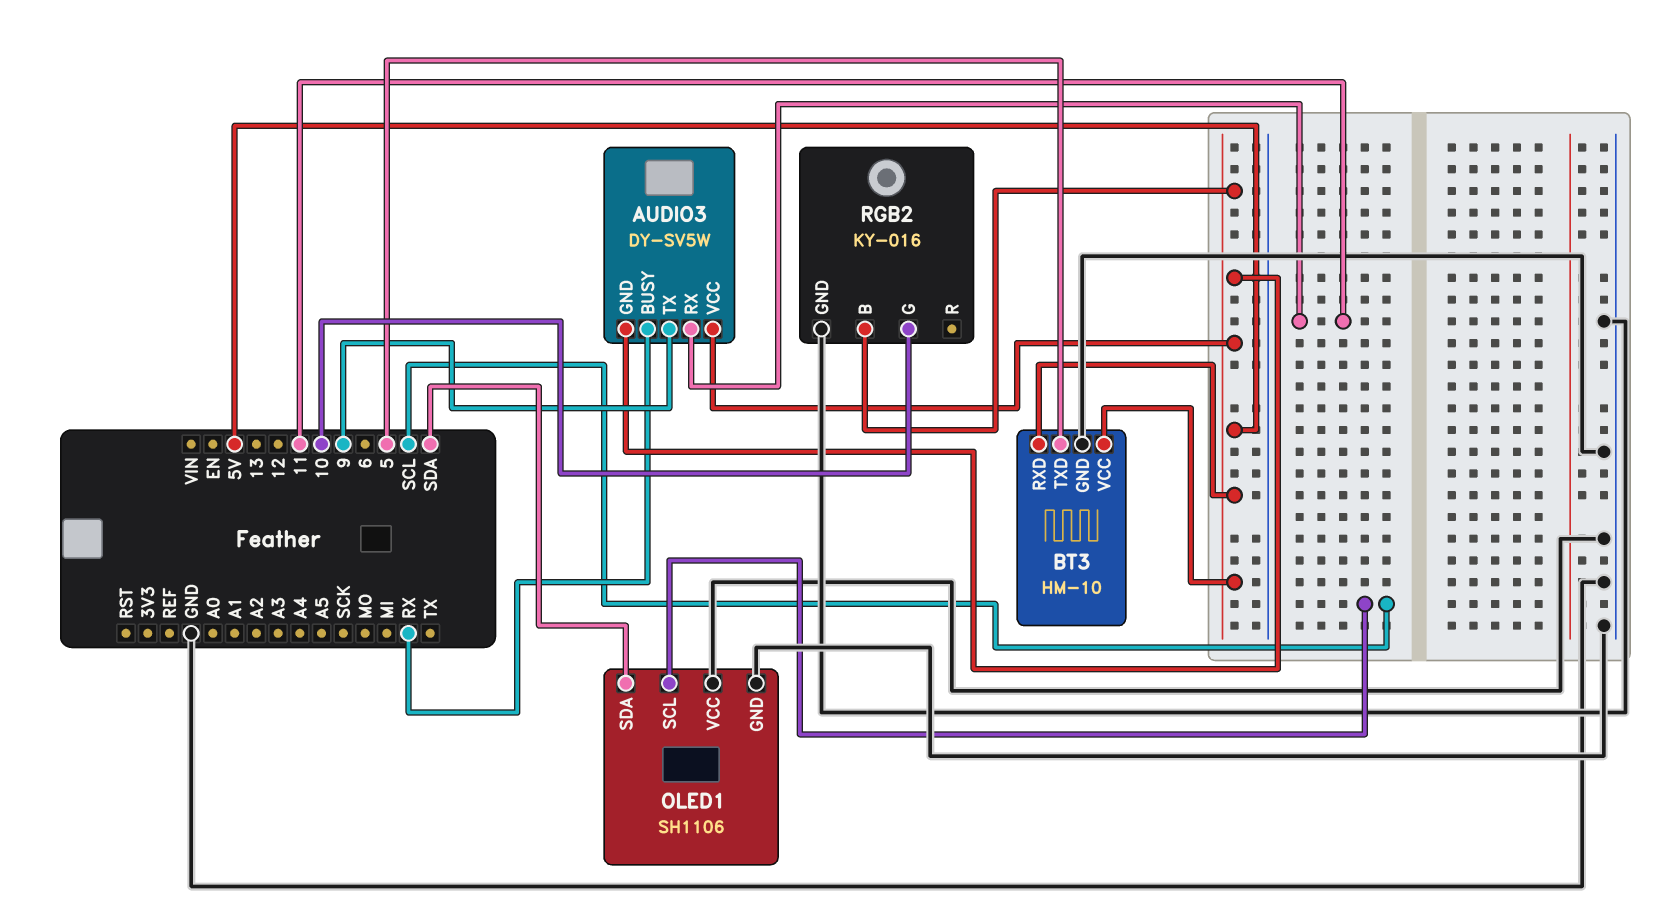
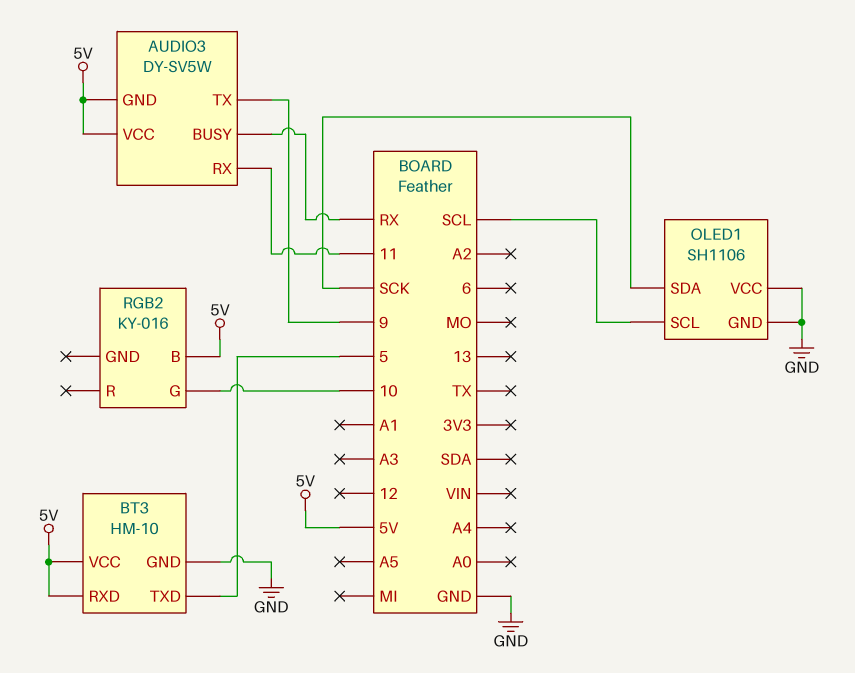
OLED1 pin SDA: SDA -> SCK
RGB2 pin GND: GND -> none

